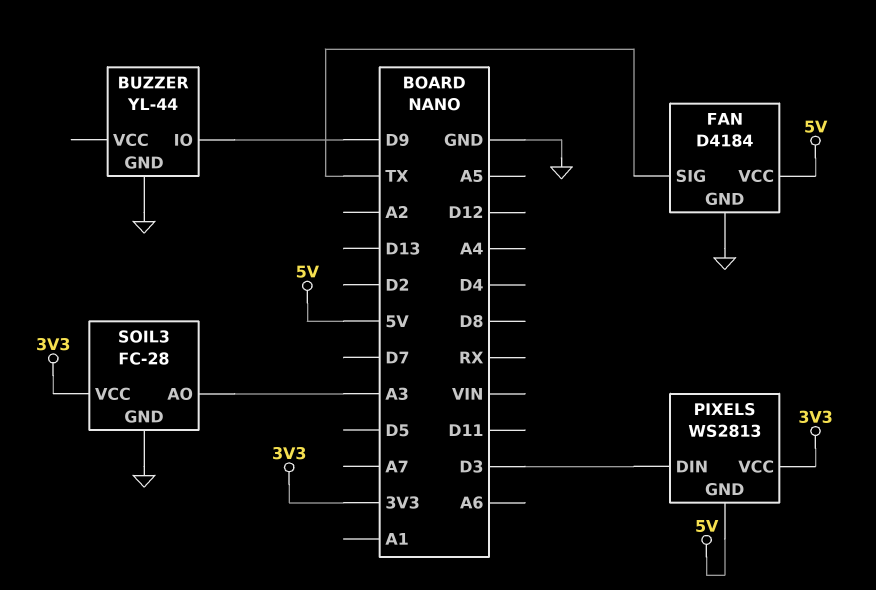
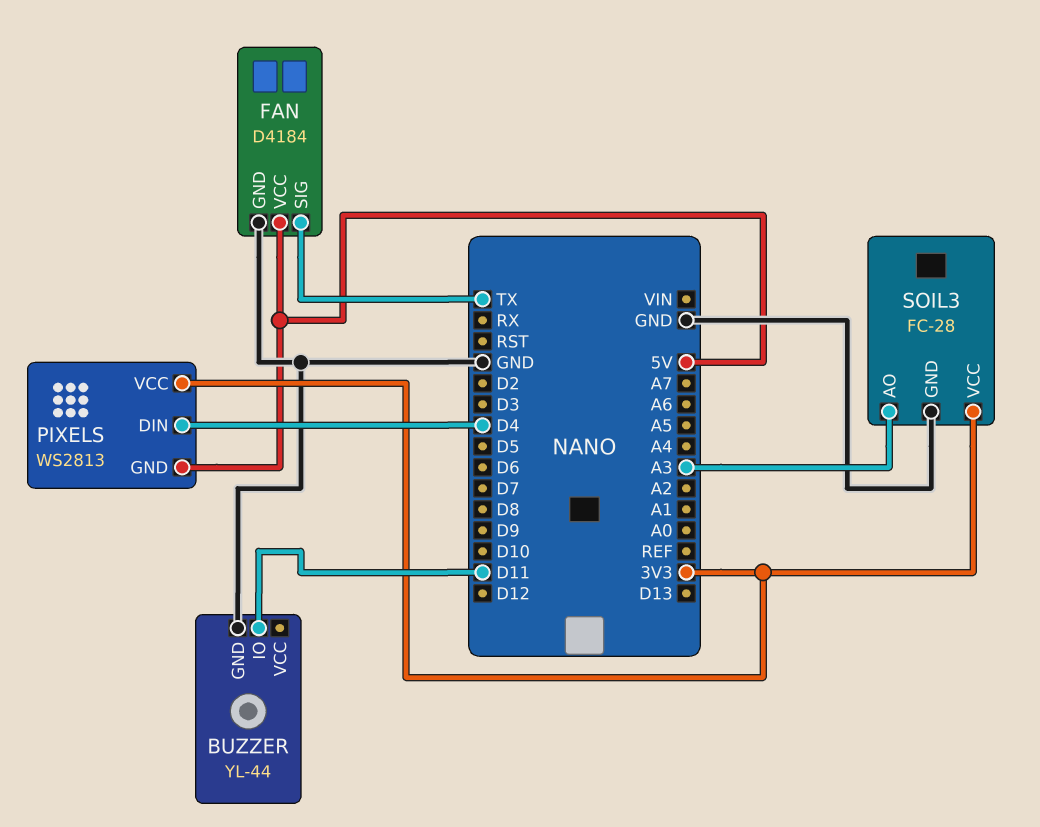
BUZZER pin IO: D9 -> D11
PIXELS pin DIN: D3 -> D4

